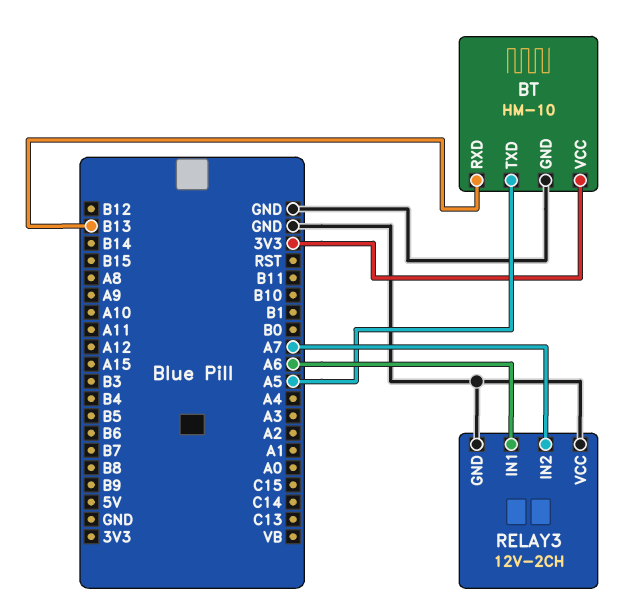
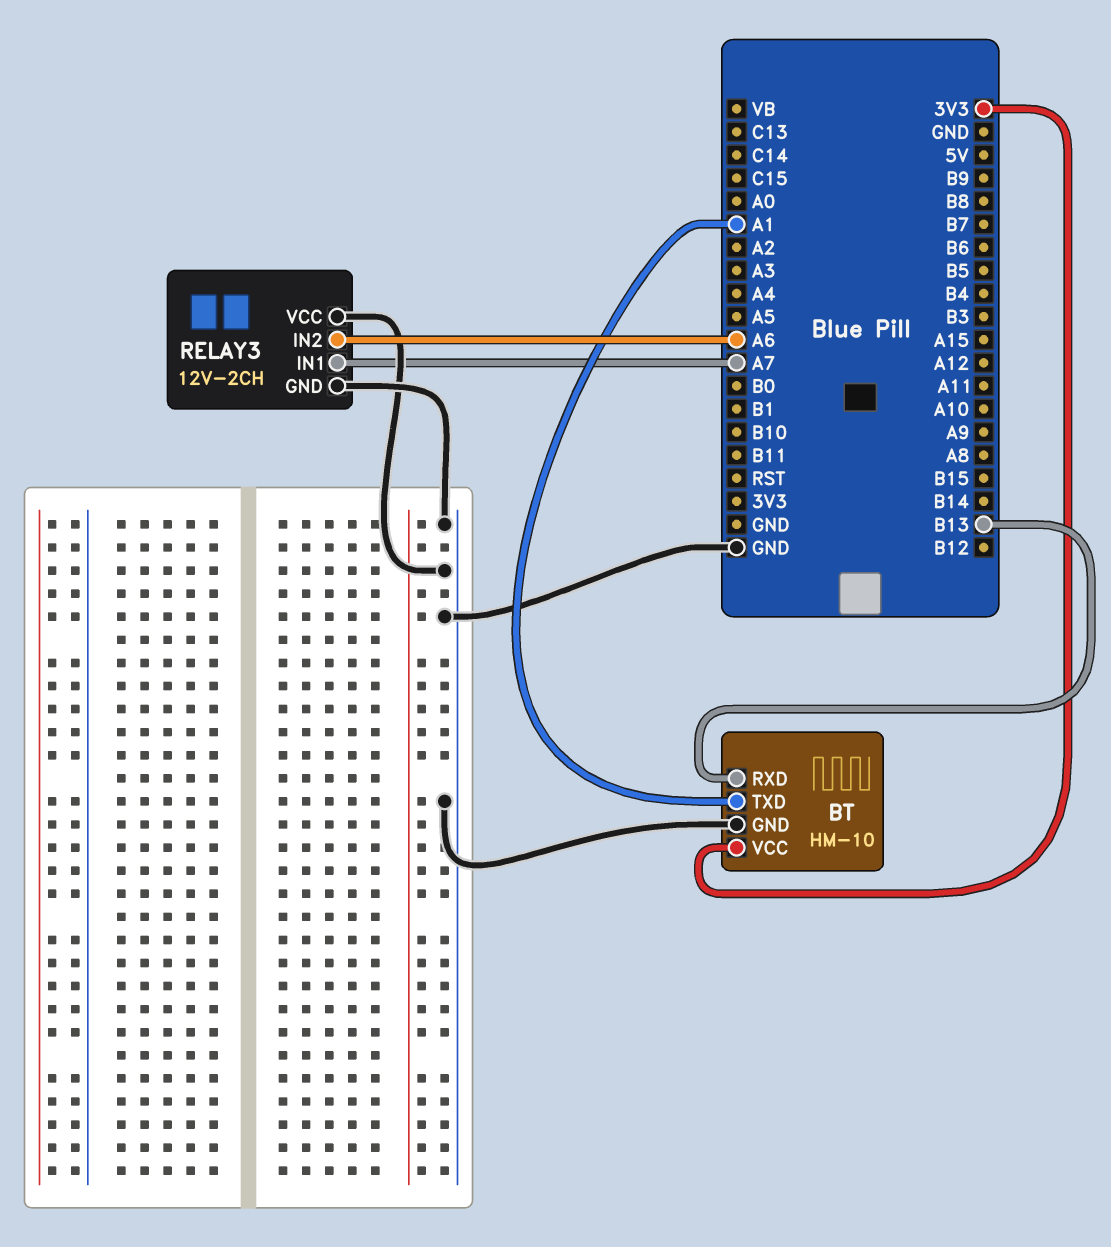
BT pin TXD: A5 -> A1
RELAY3 pin IN1: A6 -> A7
RELAY3 pin IN2: A7 -> A6

